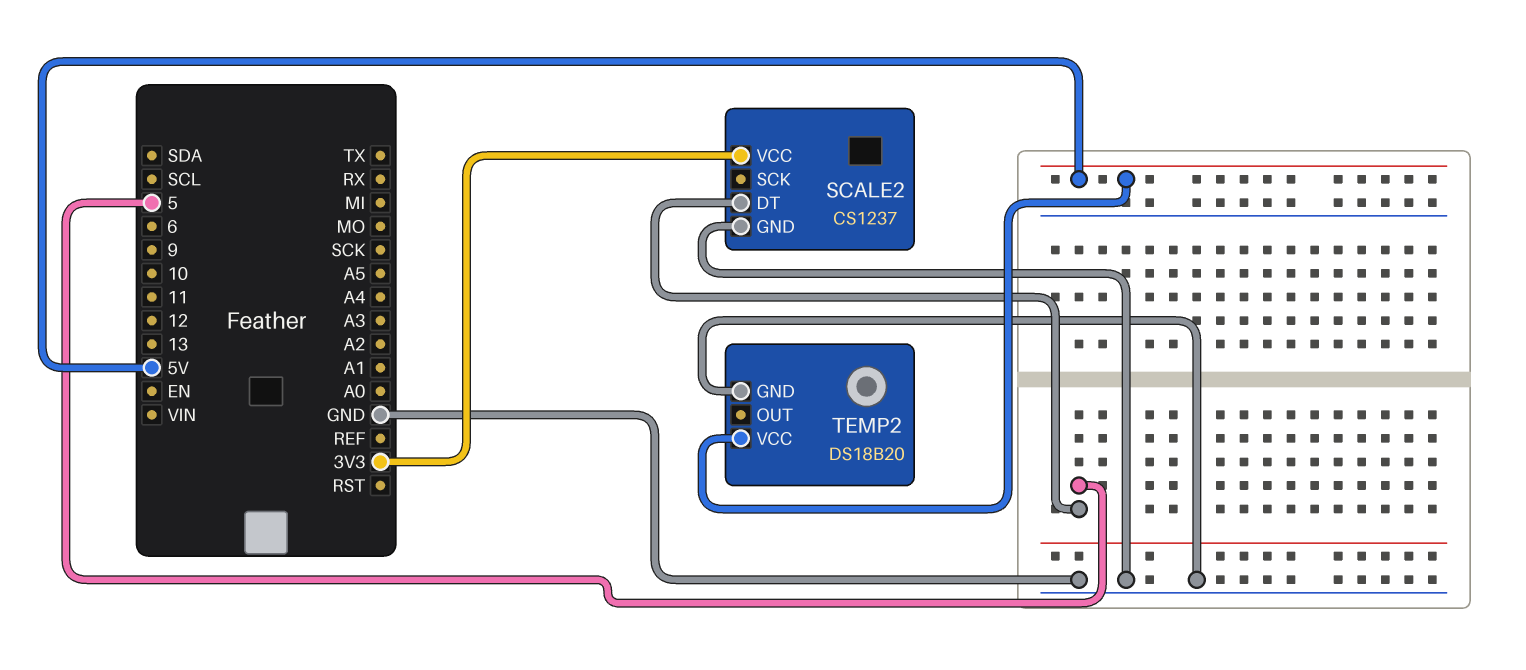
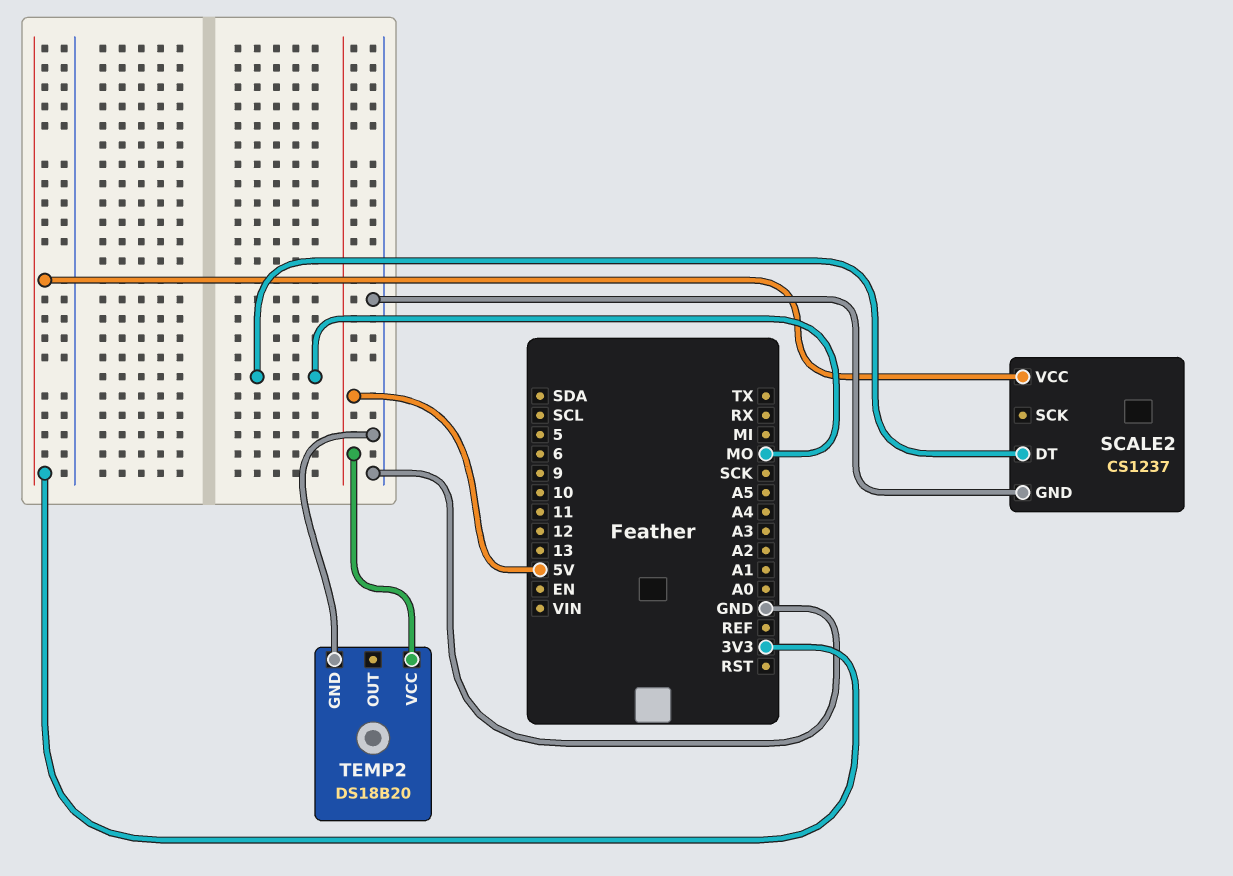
SCALE2 pin DT: 5 -> MO

